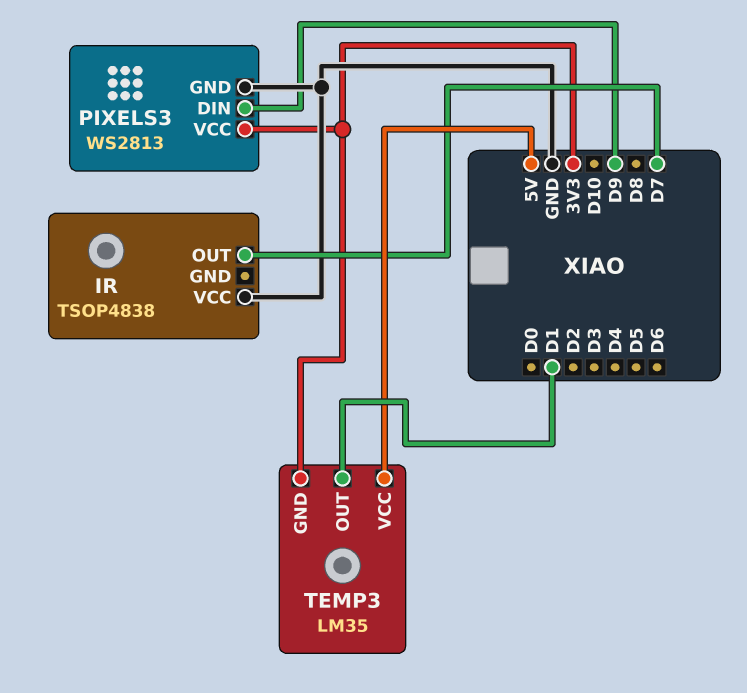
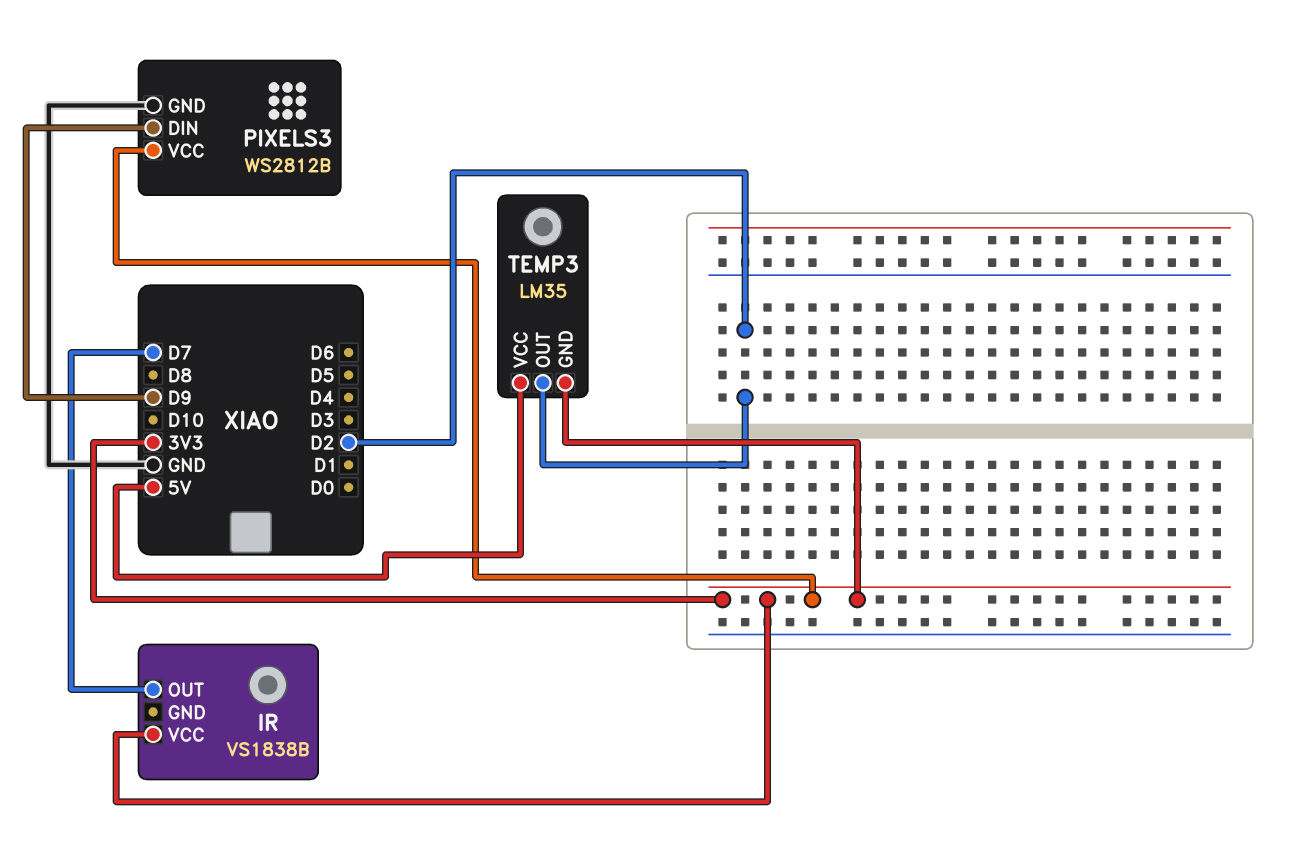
IR: TSOP4838 -> VS1838B
IR pin VCC: GND -> 3V3
PIXELS3: WS2813 -> WS2812B
TEMP3 pin OUT: D1 -> D2

